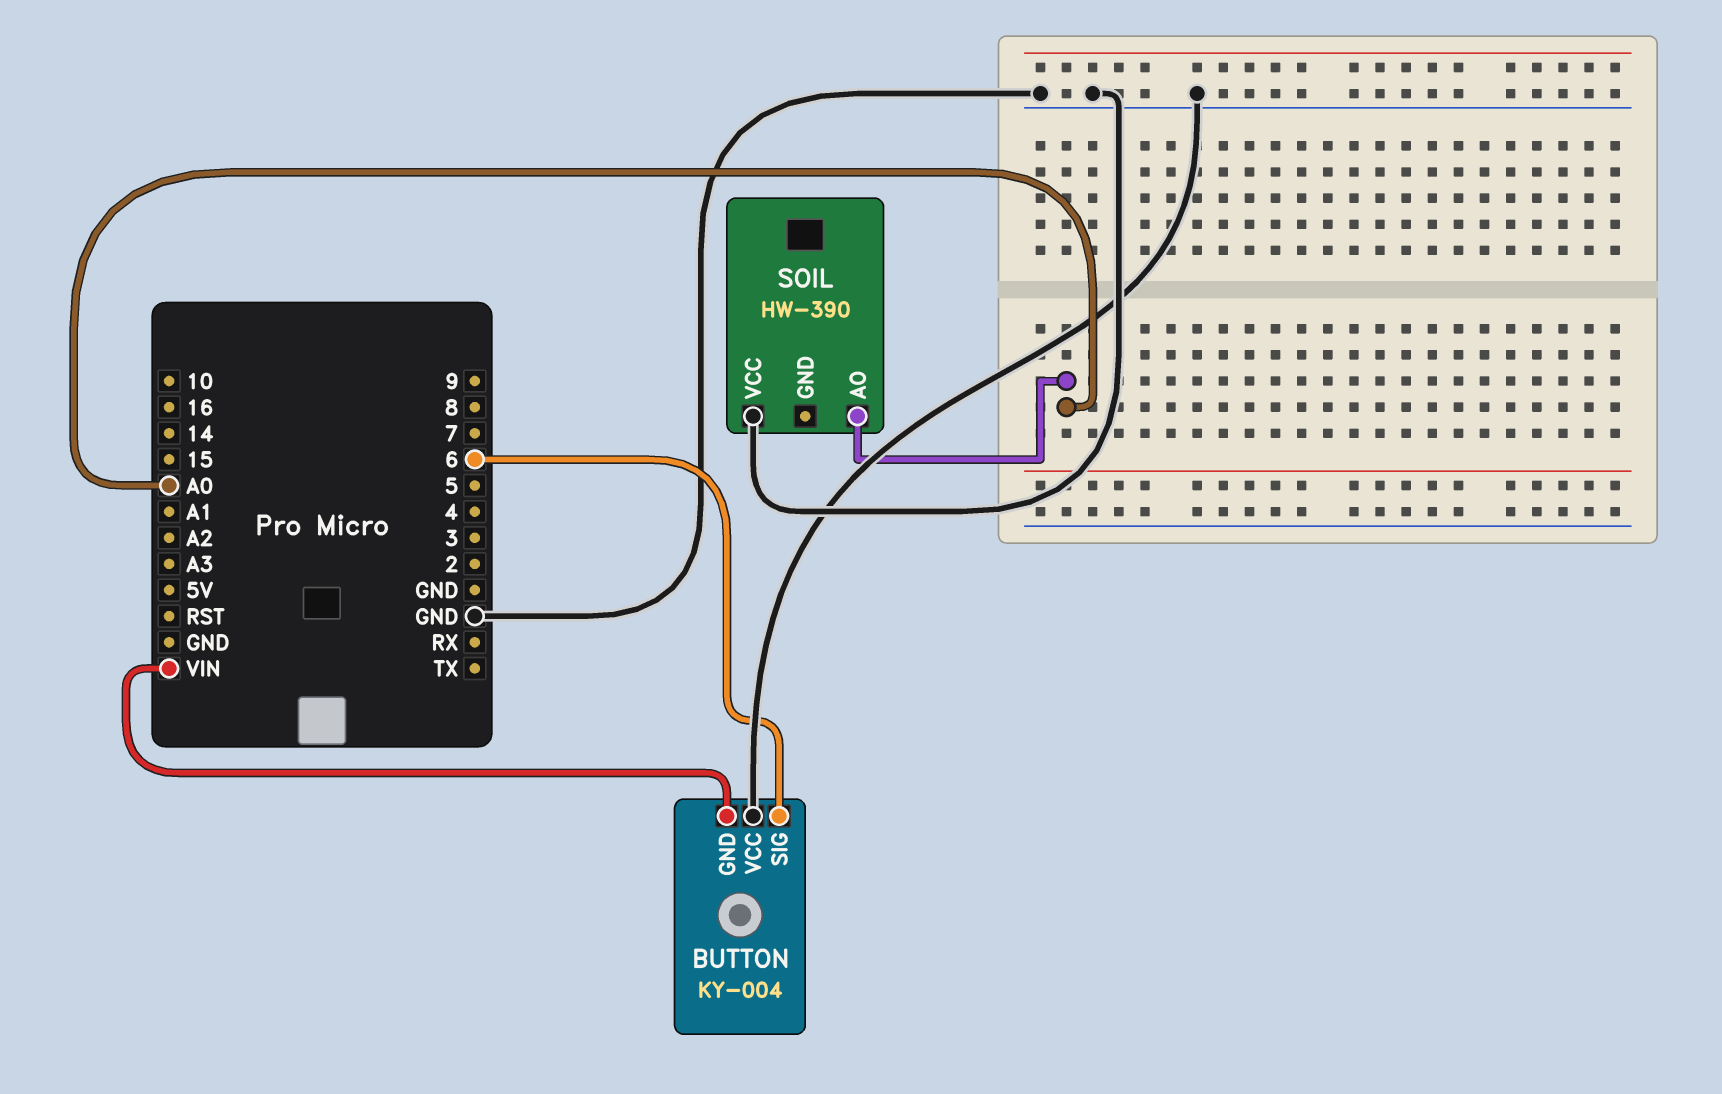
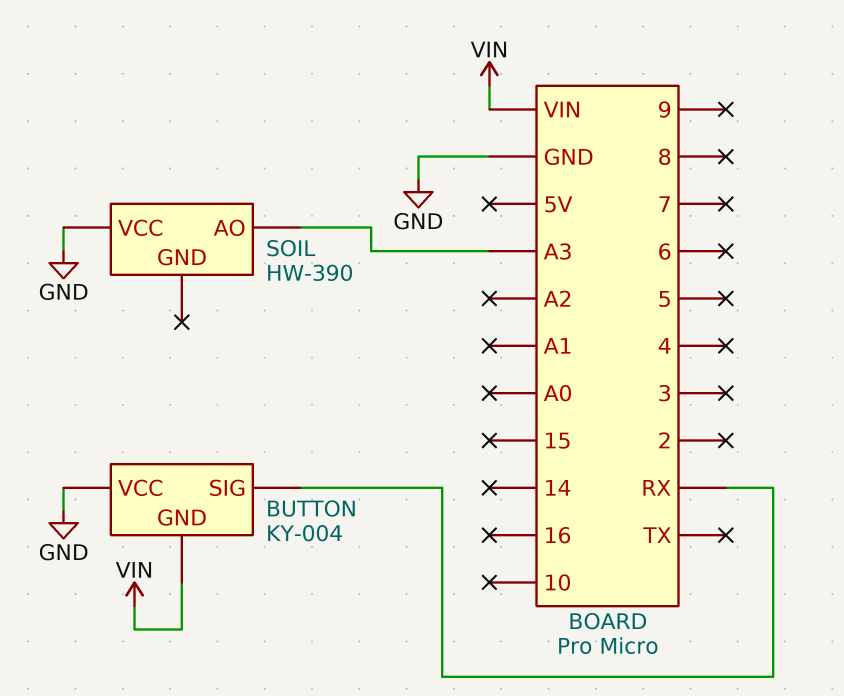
BUTTON pin SIG: 6 -> RX
SOIL pin AO: A0 -> A3

